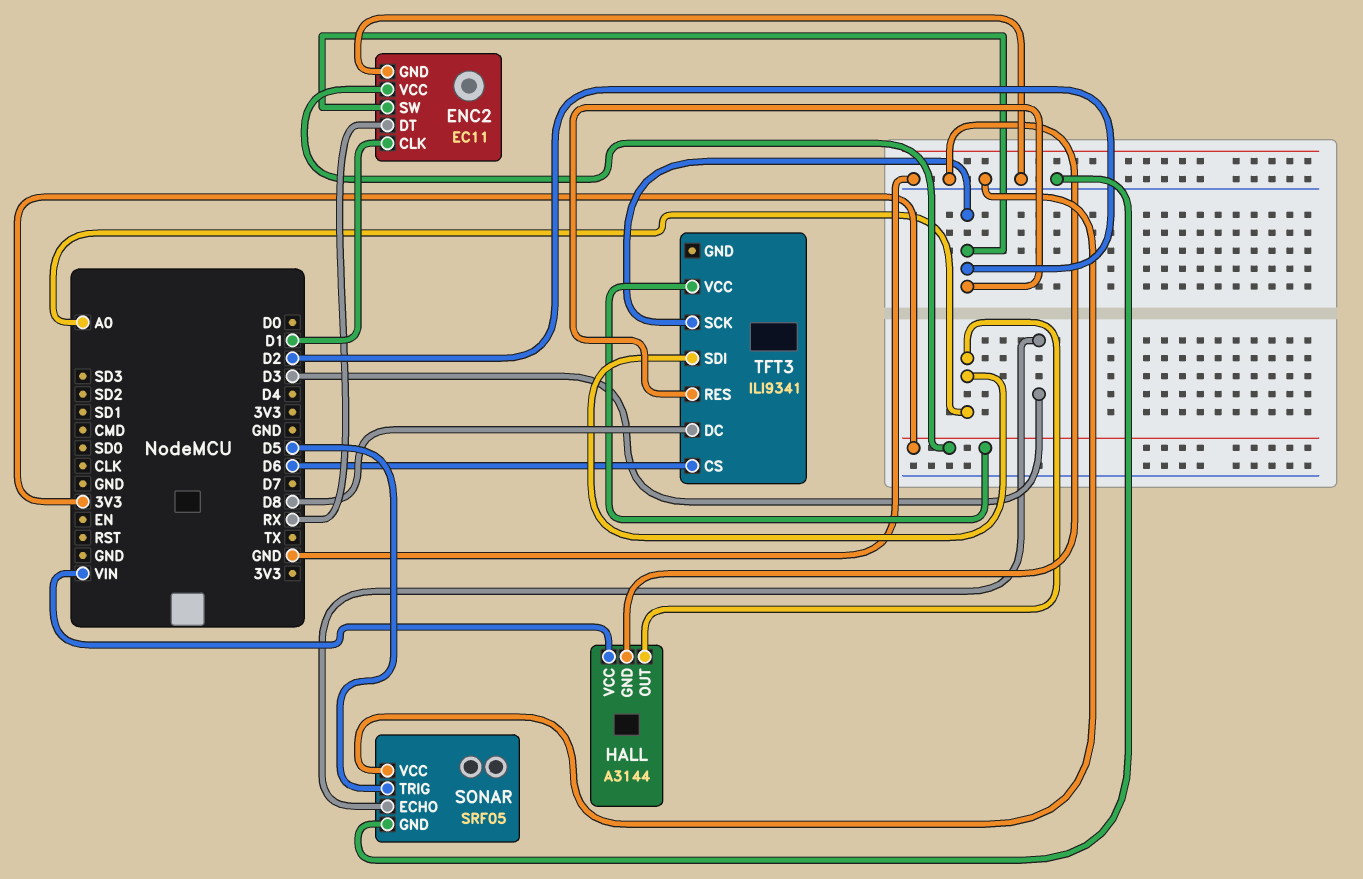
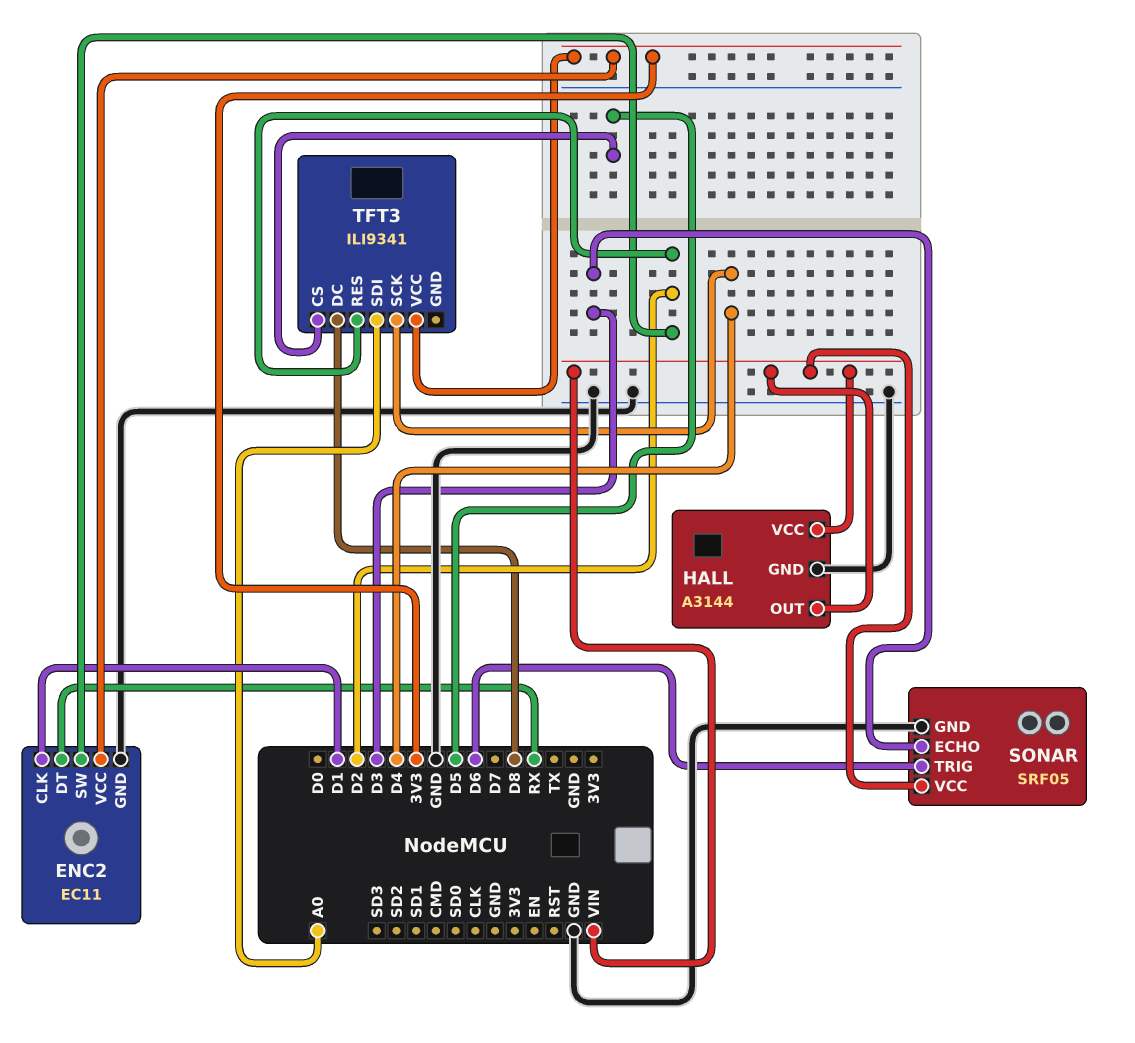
HALL pin OUT: A0 -> VIN
SONAR pin TRIG: D5 -> D6
SONAR pin VCC: GND -> VIN
TFT3 pin CS: D6 -> D5
TFT3 pin SCK: D2 -> D4

